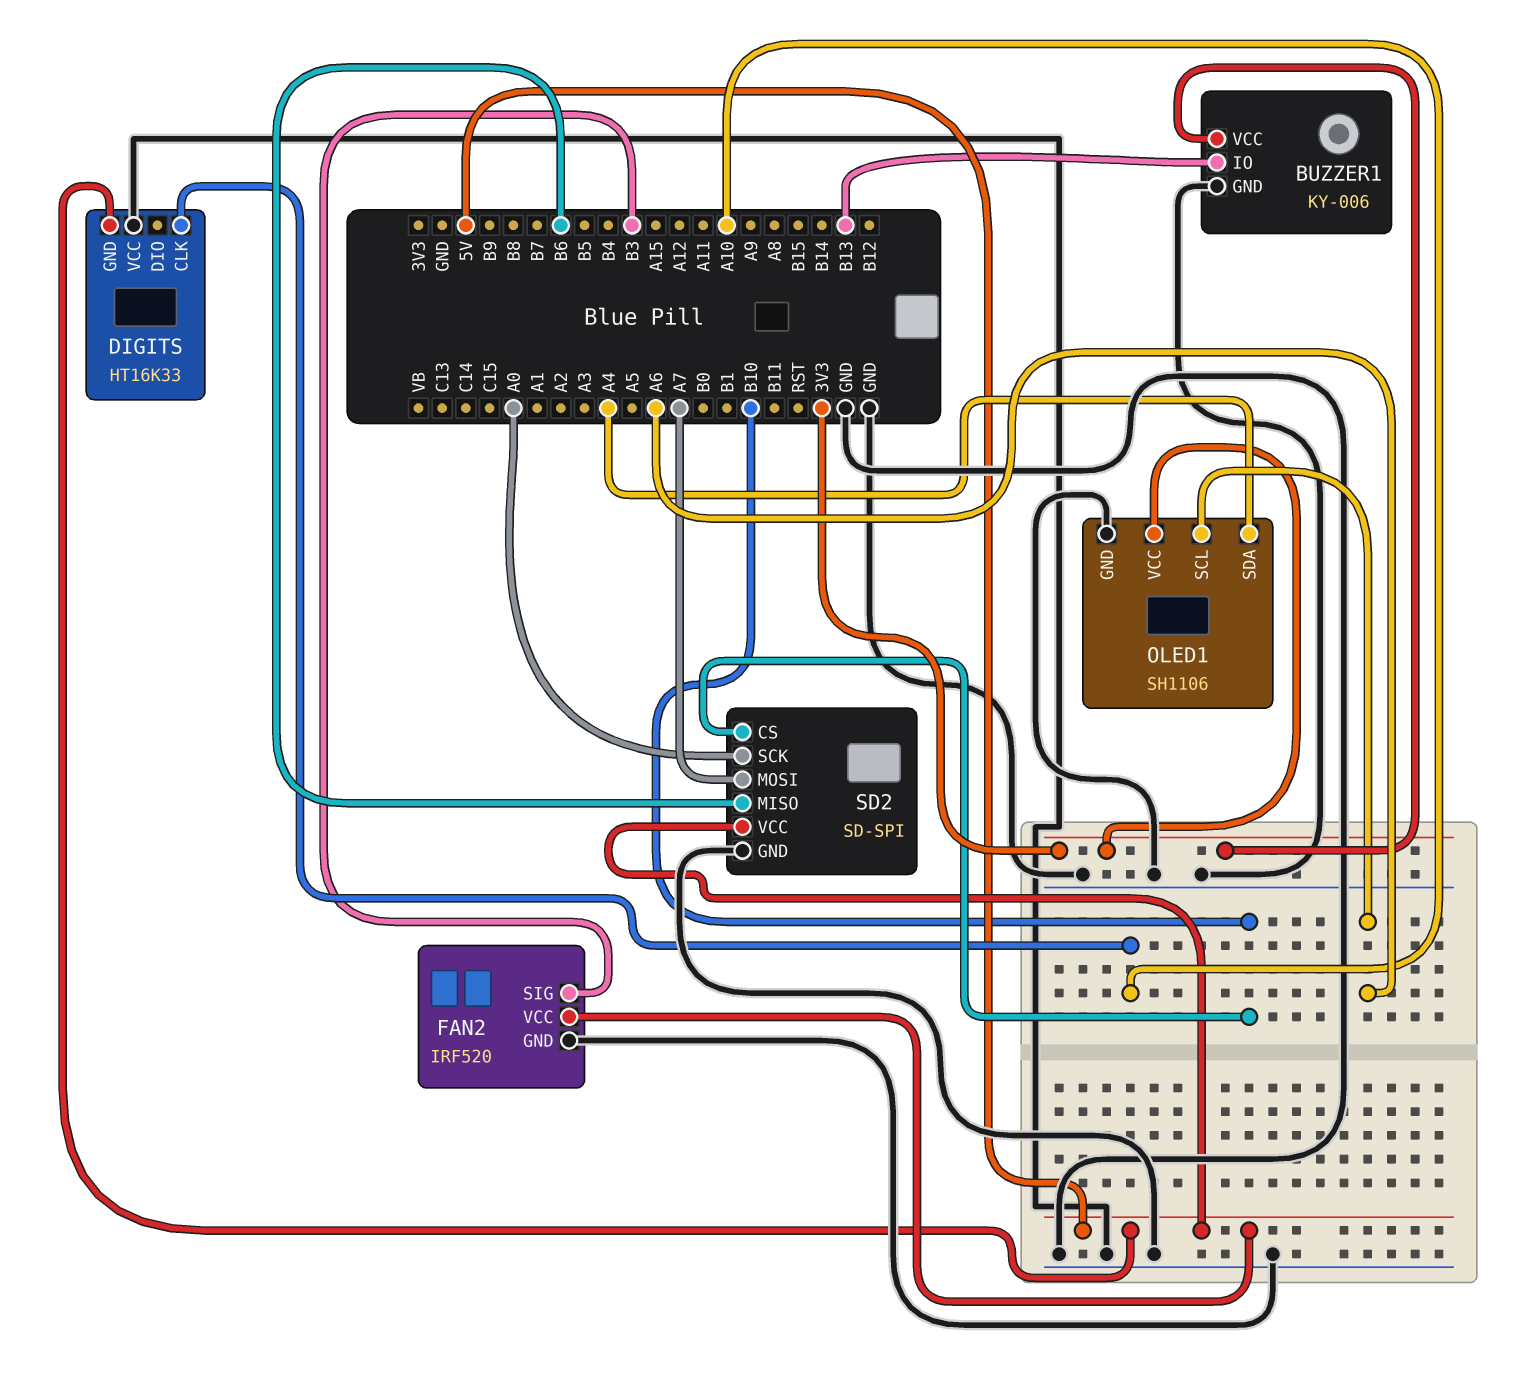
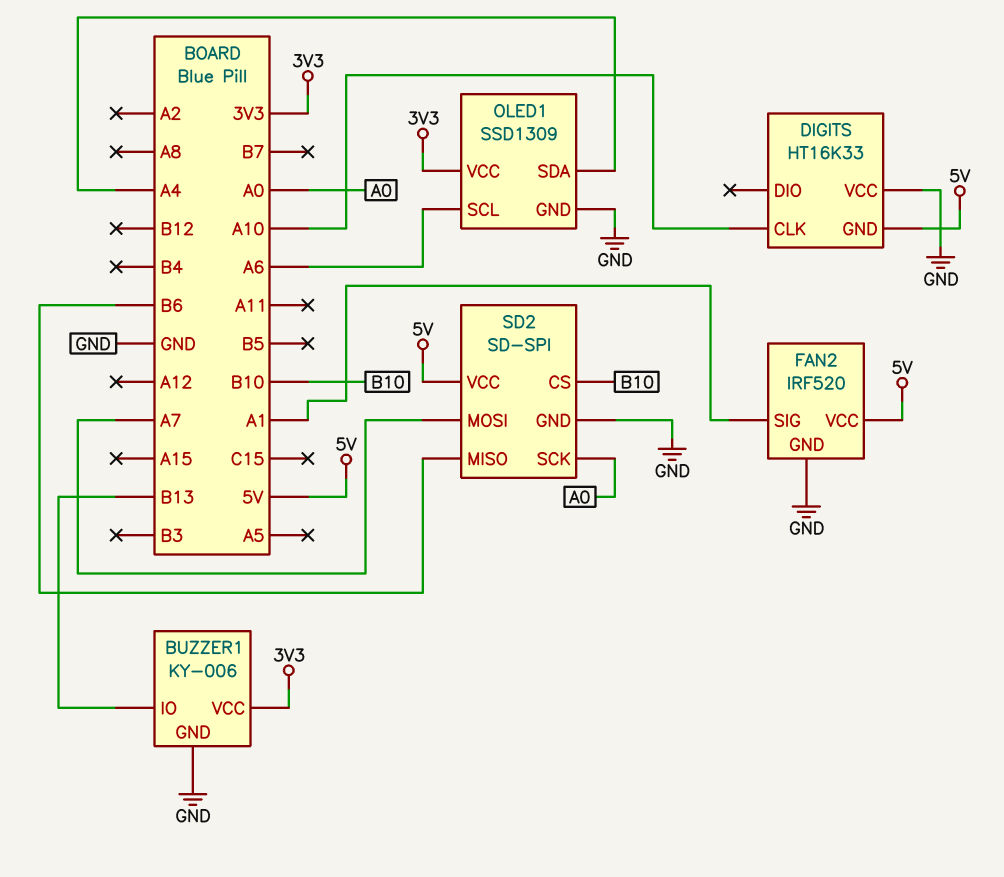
FAN2 pin SIG: B3 -> A1
OLED1: SH1106 -> SSD1309

